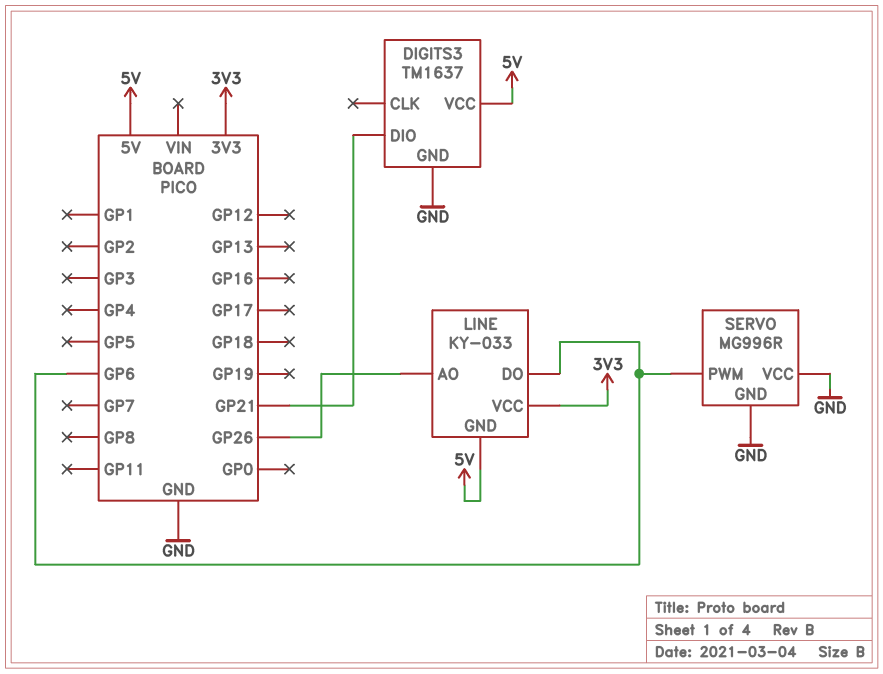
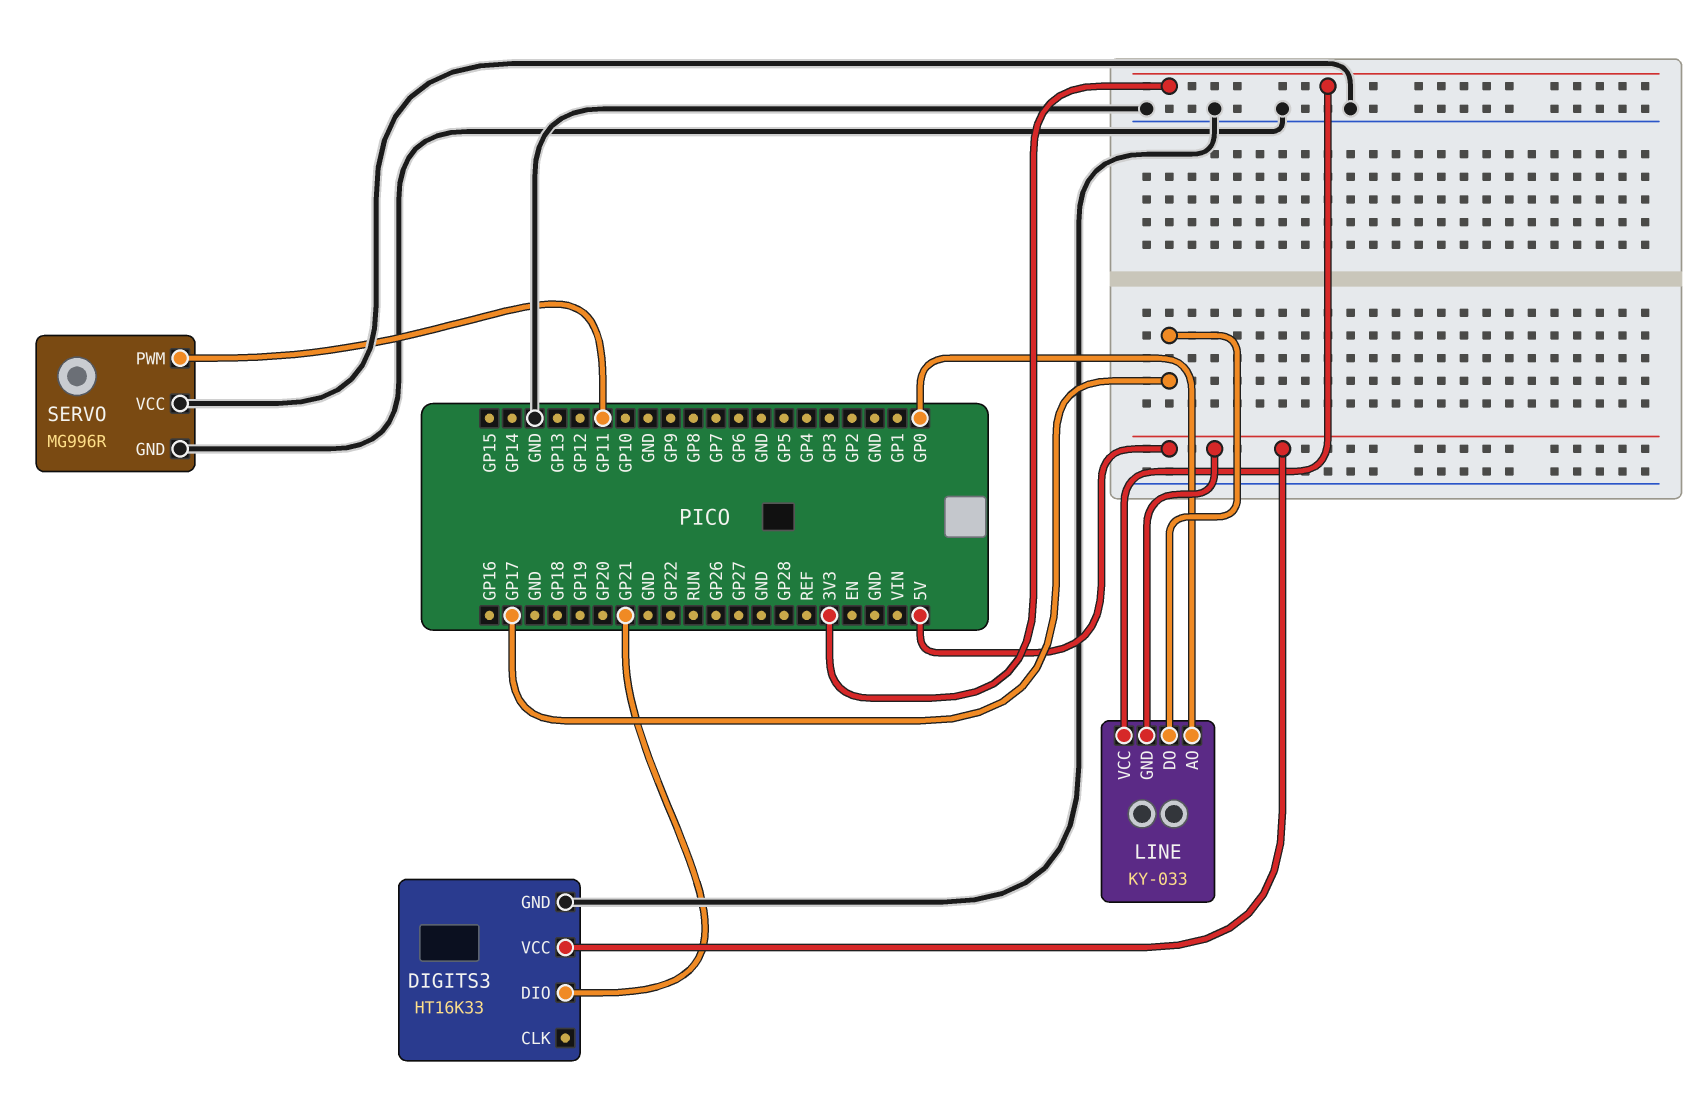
DIGITS3: TM1637 -> HT16K33
LINE pin AO: GP26 -> GP0
LINE pin DO: GP6 -> GP17
SERVO pin PWM: GP6 -> GP11

